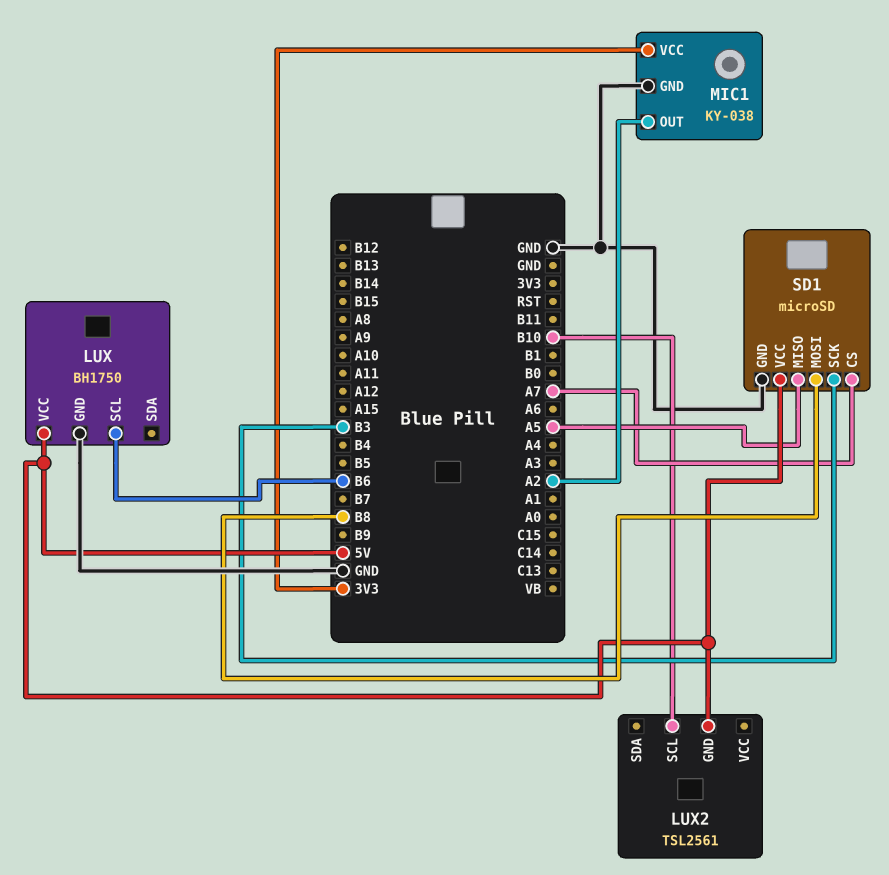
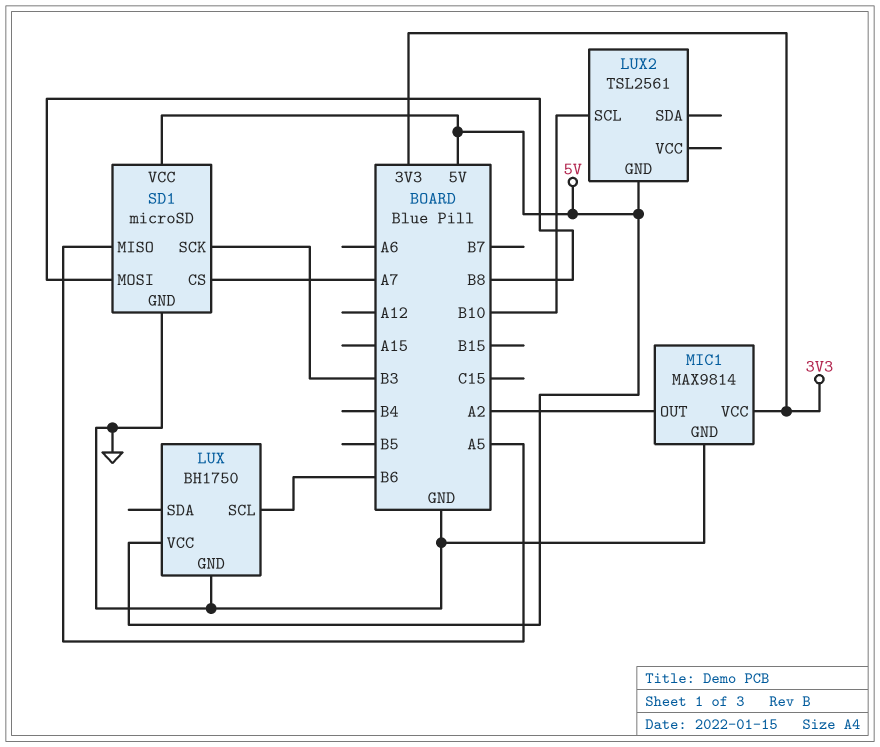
MIC1: KY-038 -> MAX9814

